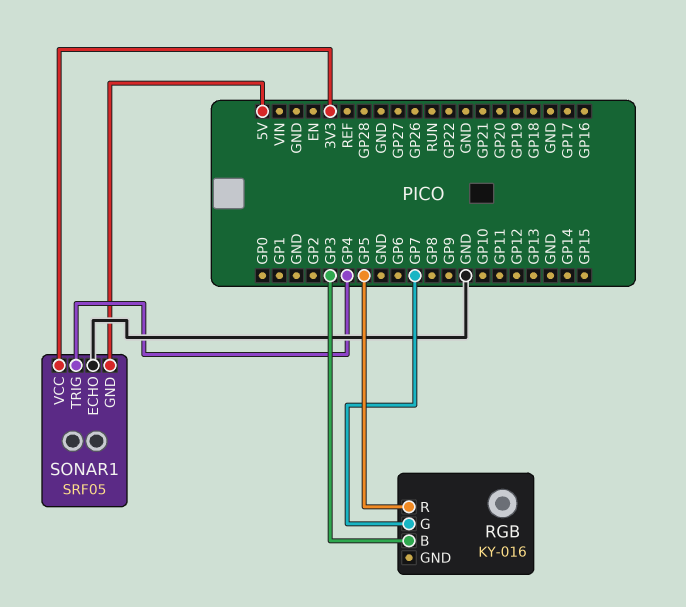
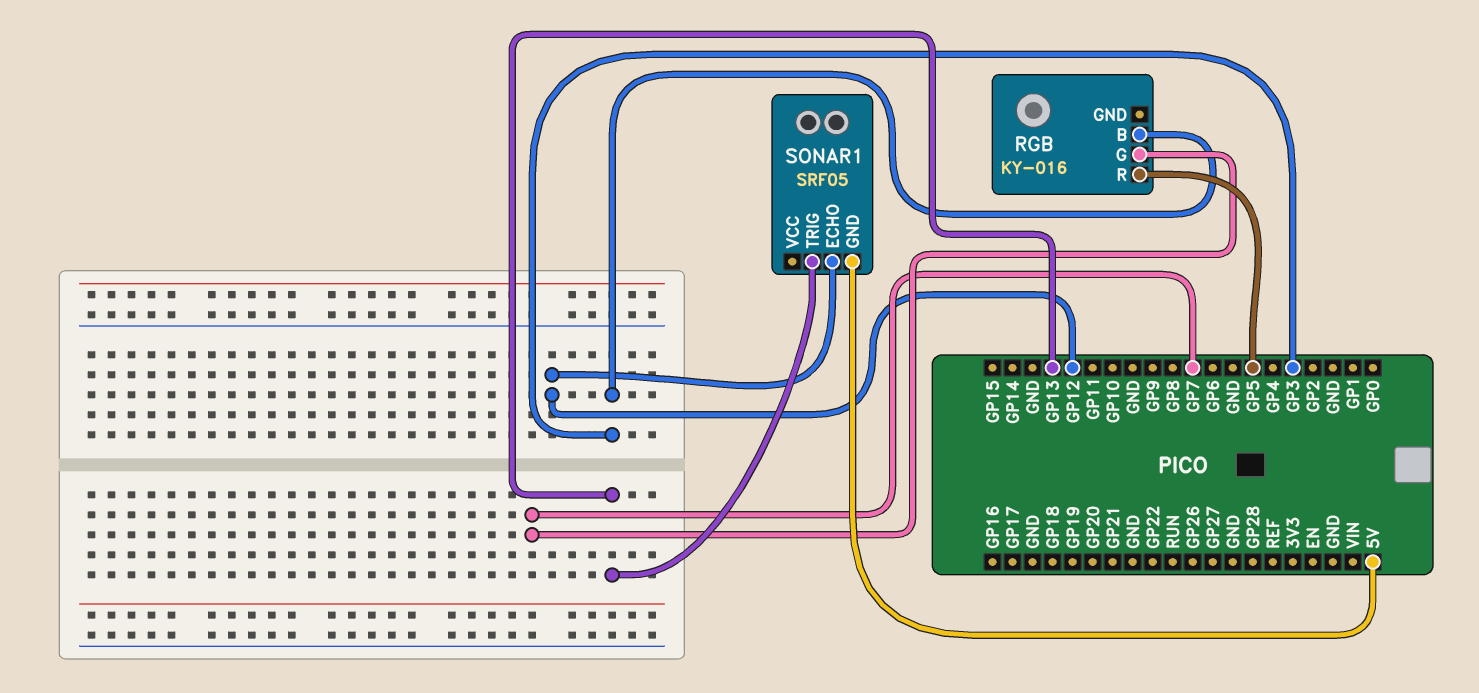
SONAR1 pin ECHO: GND -> GP12
SONAR1 pin TRIG: GP4 -> GP13
SONAR1 pin VCC: 3V3 -> none

